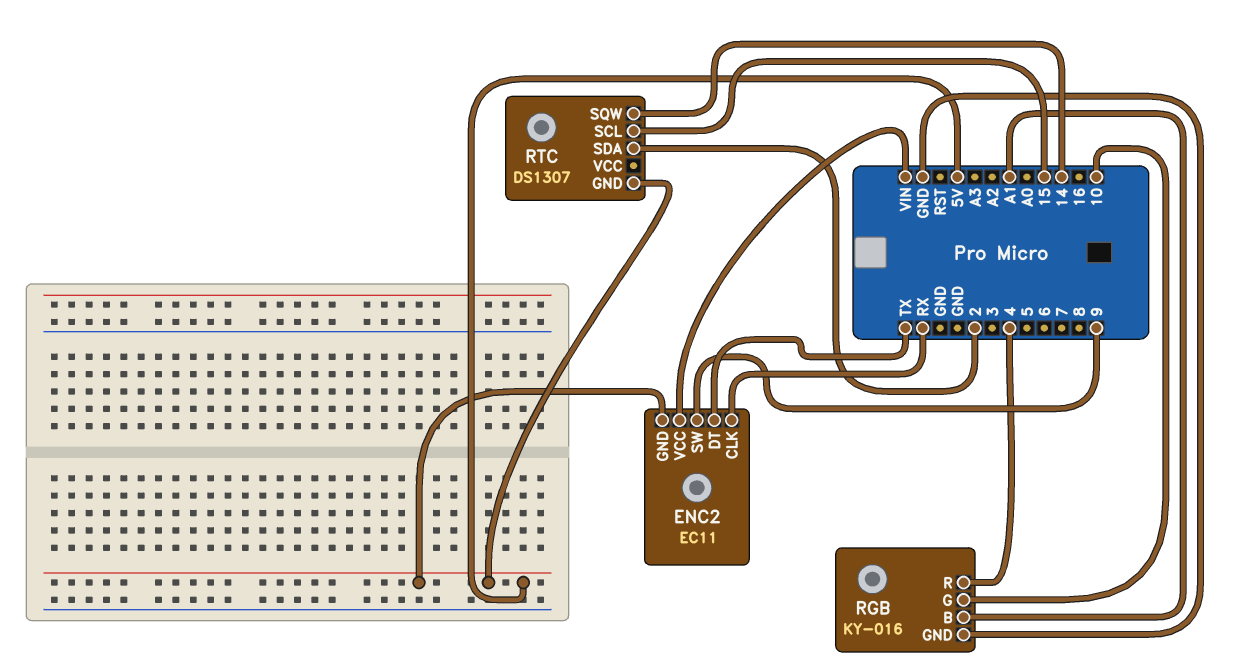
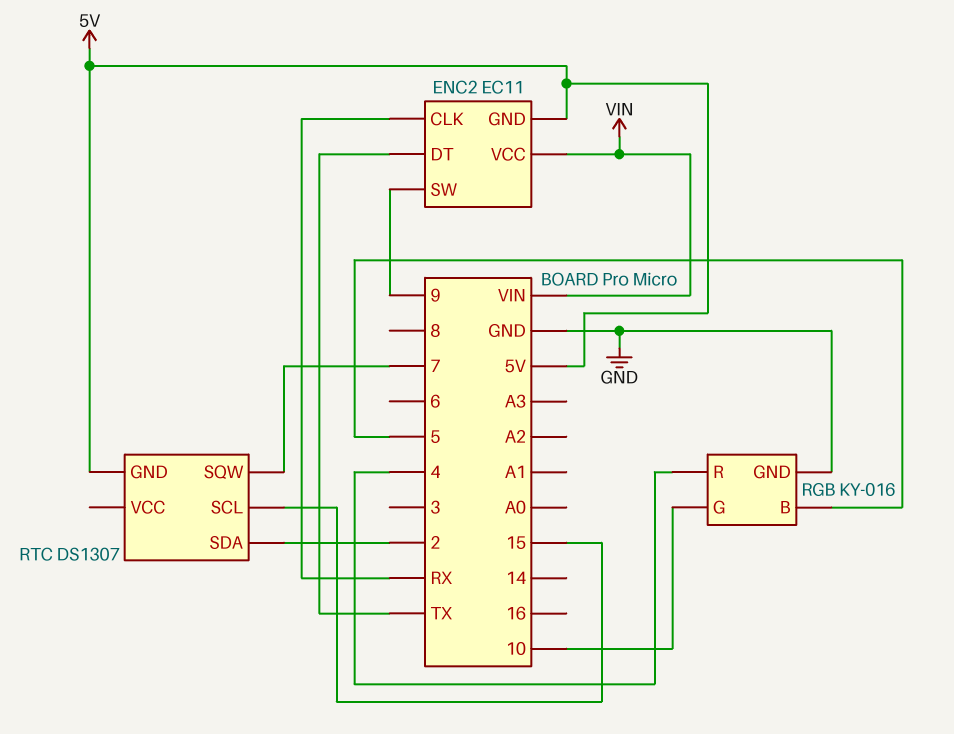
RGB pin B: A1 -> 5
RTC pin SQW: 14 -> 7

